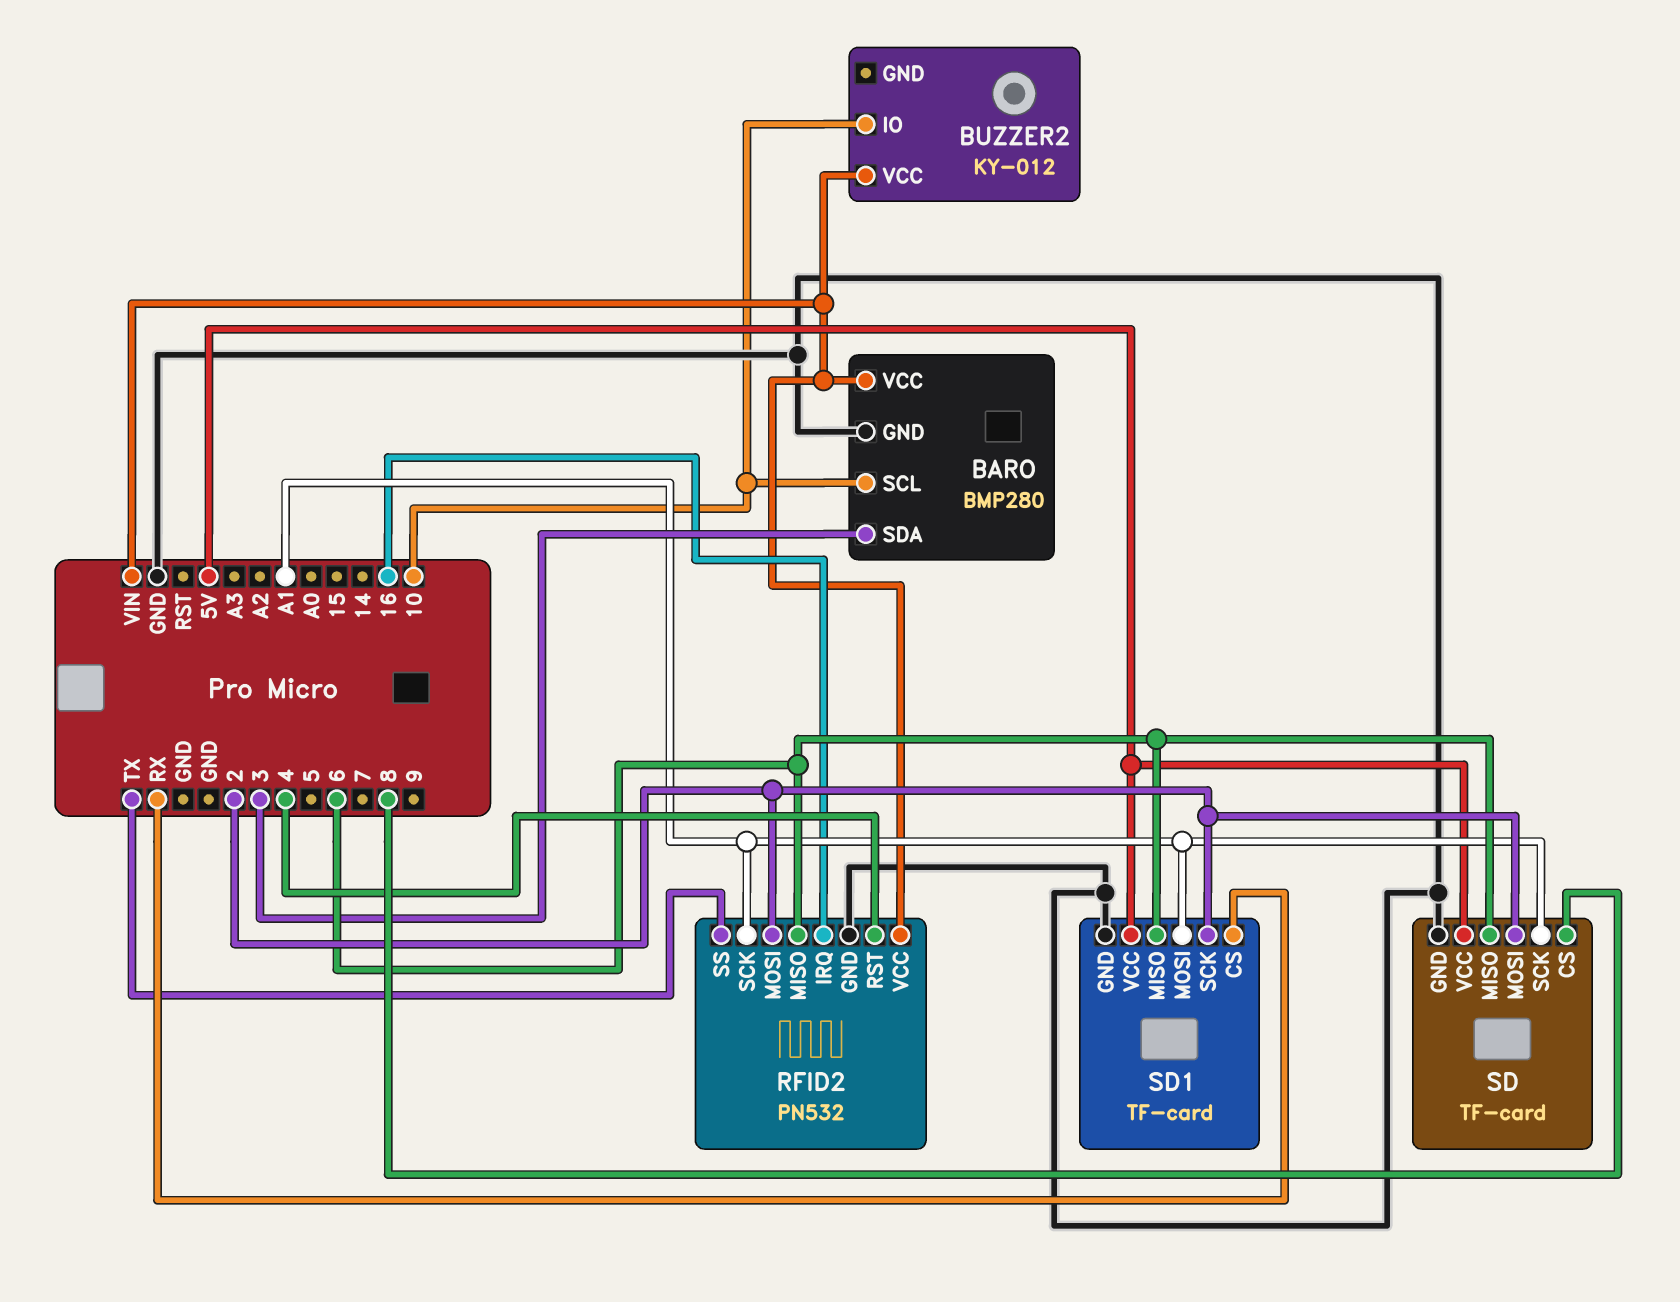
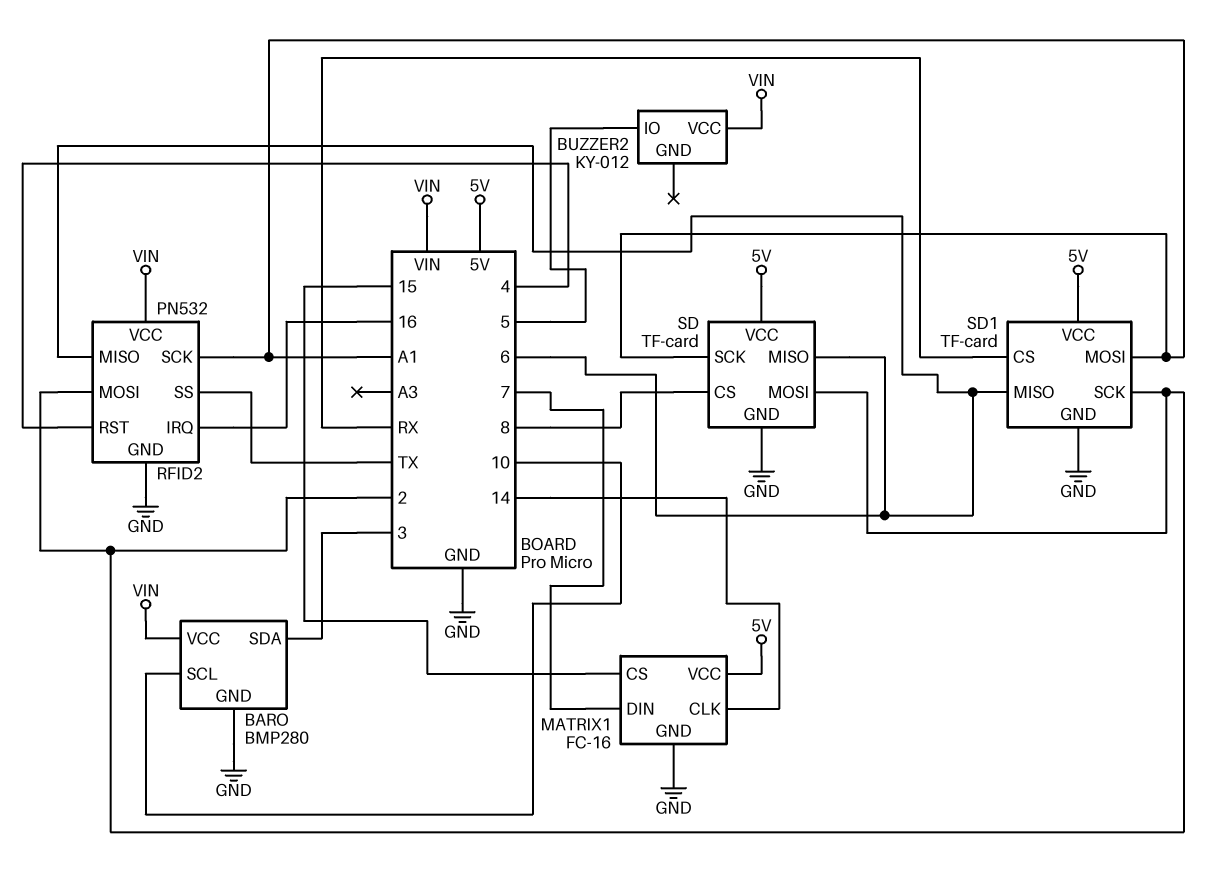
BUZZER2 pin IO: 10 -> 5
MATRIX1: none -> FC-16
MATRIX1 pin CLK: none -> 14
MATRIX1 pin CS: none -> 15
MATRIX1 pin DIN: none -> 7
MATRIX1 pin GND: none -> GND
MATRIX1 pin VCC: none -> 5V

